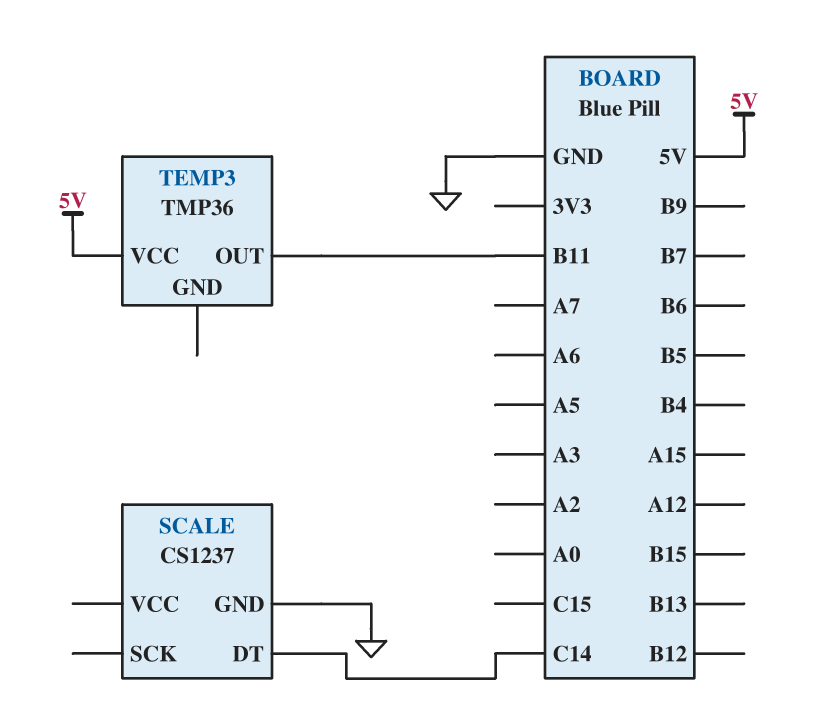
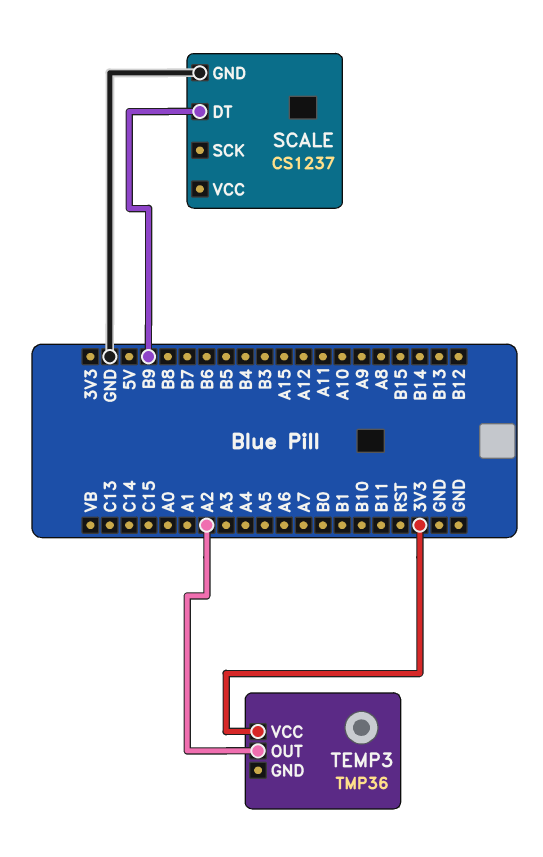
SCALE pin DT: C14 -> B9
TEMP3 pin OUT: B11 -> A2
TEMP3 pin VCC: 5V -> 3V3

